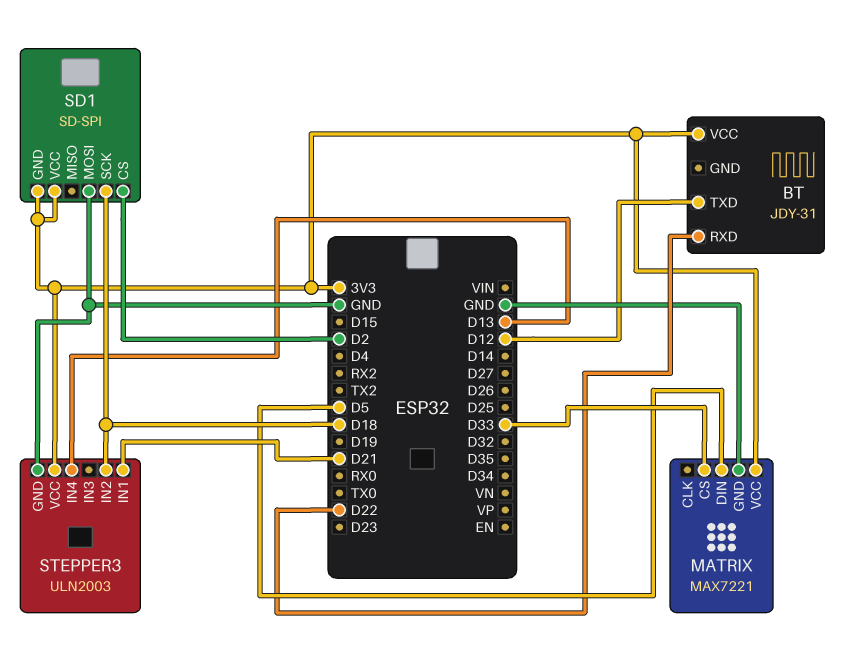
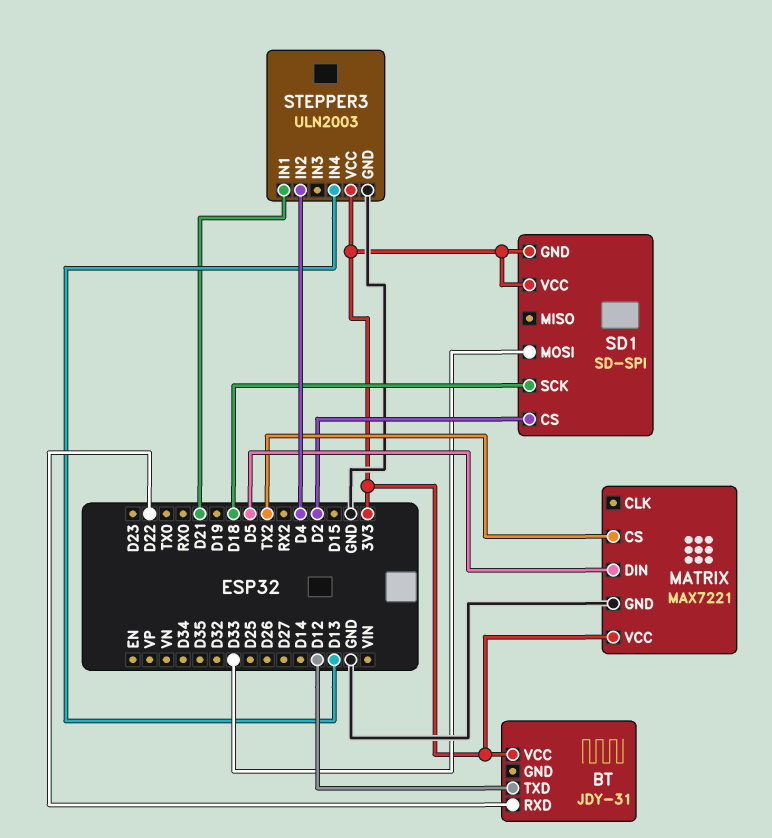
MATRIX pin CS: D33 -> TX2
SD1 pin MOSI: GND -> D33
STEPPER3 pin IN2: D18 -> D4

